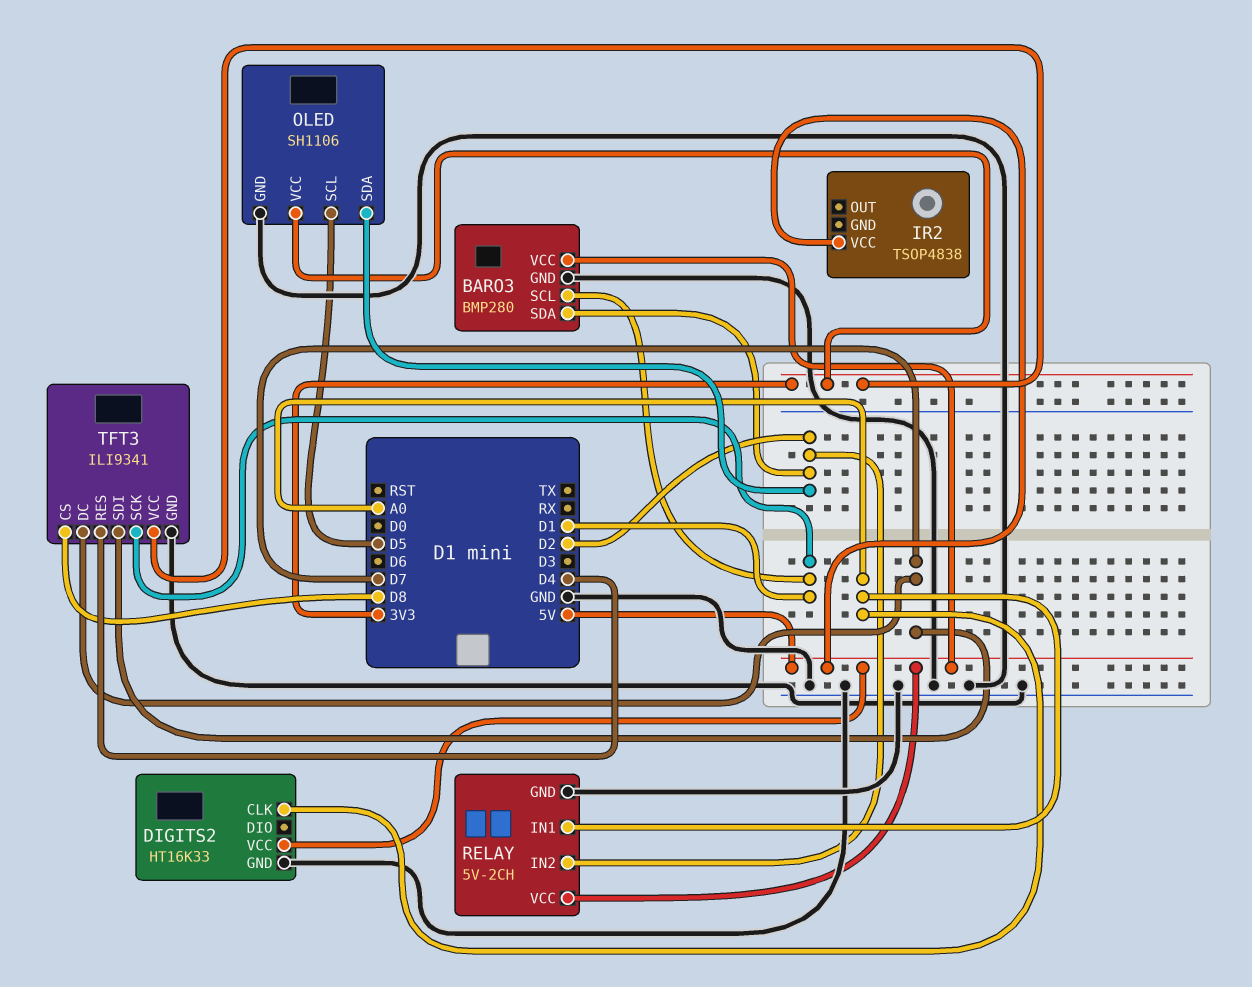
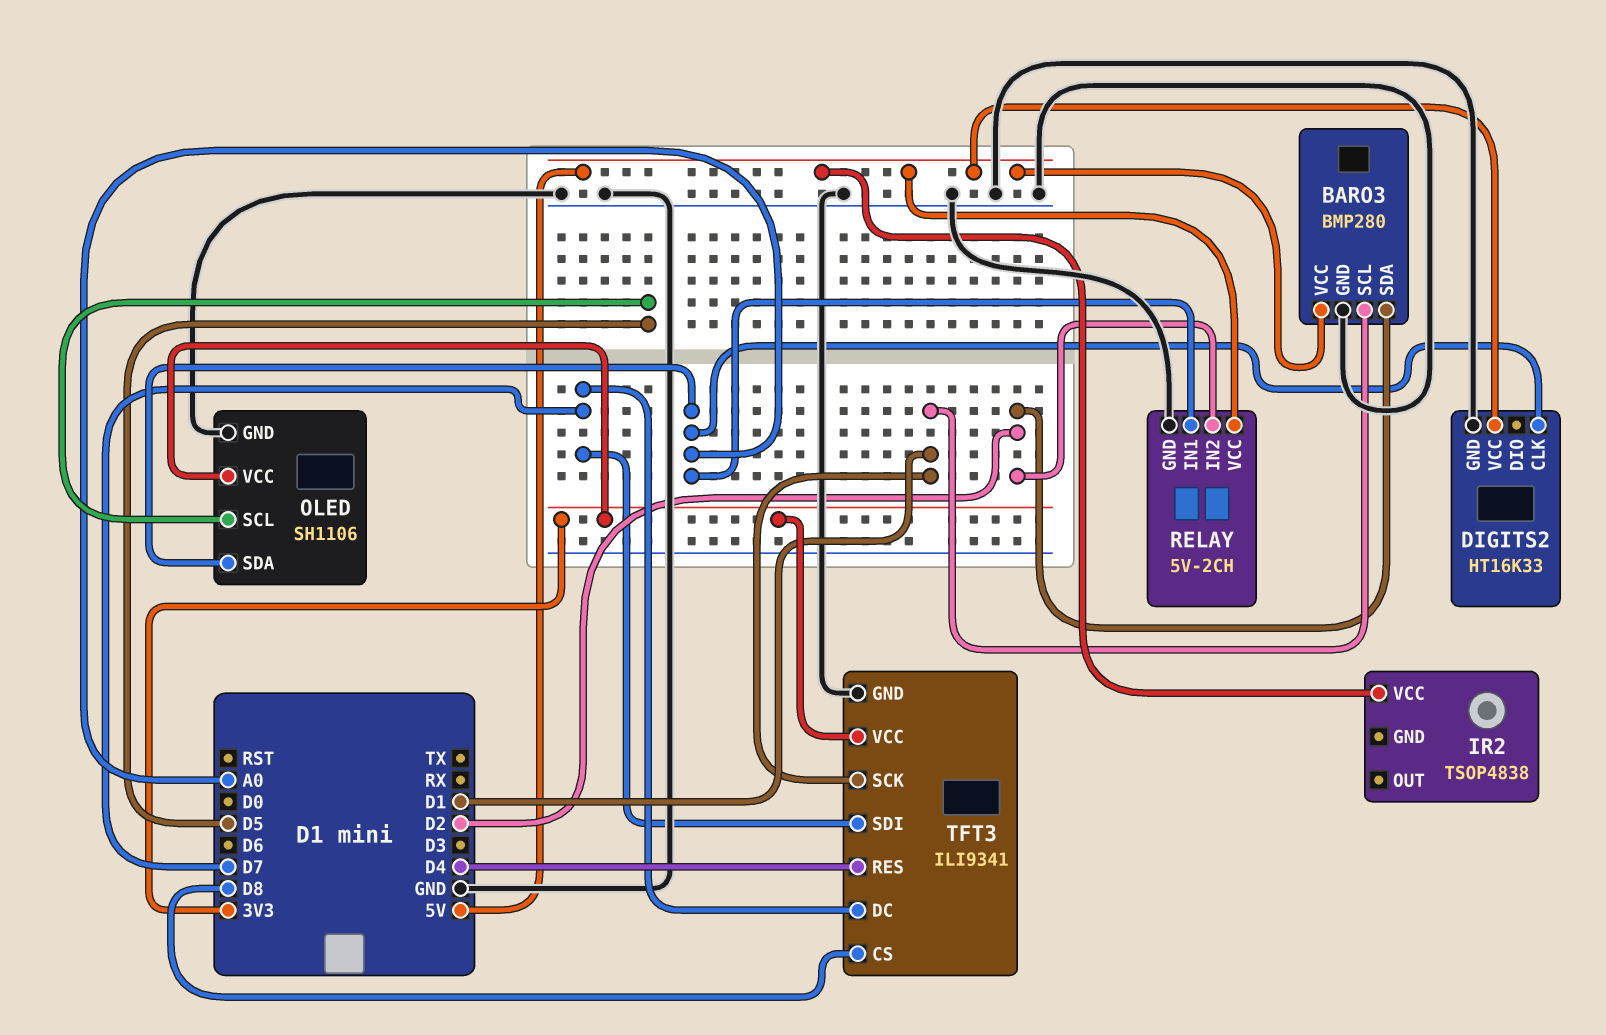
OLED pin SDA: D2 -> A0

